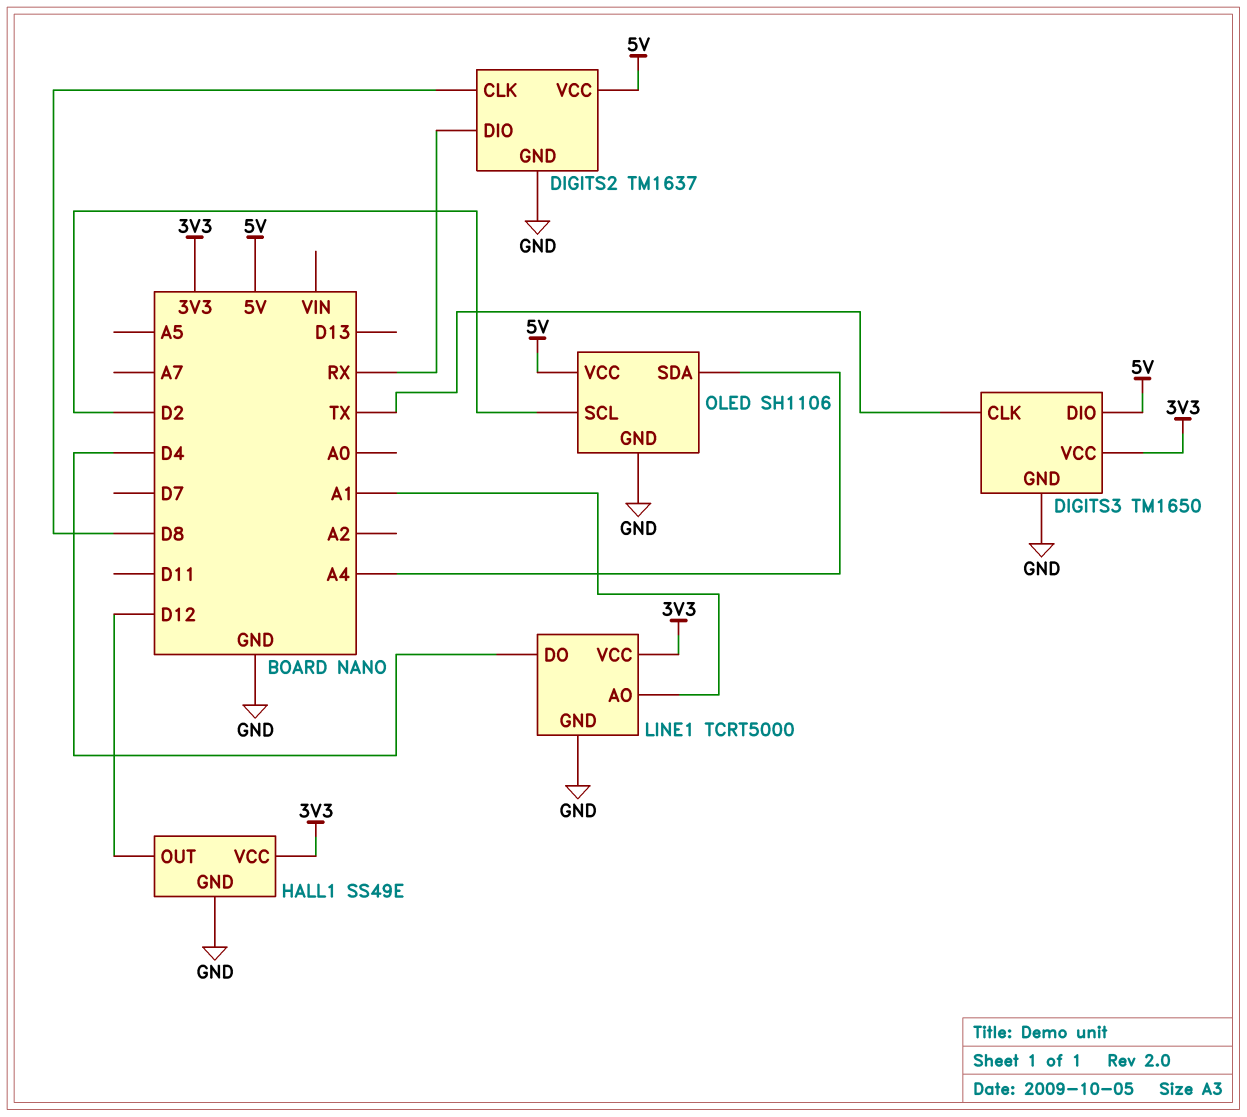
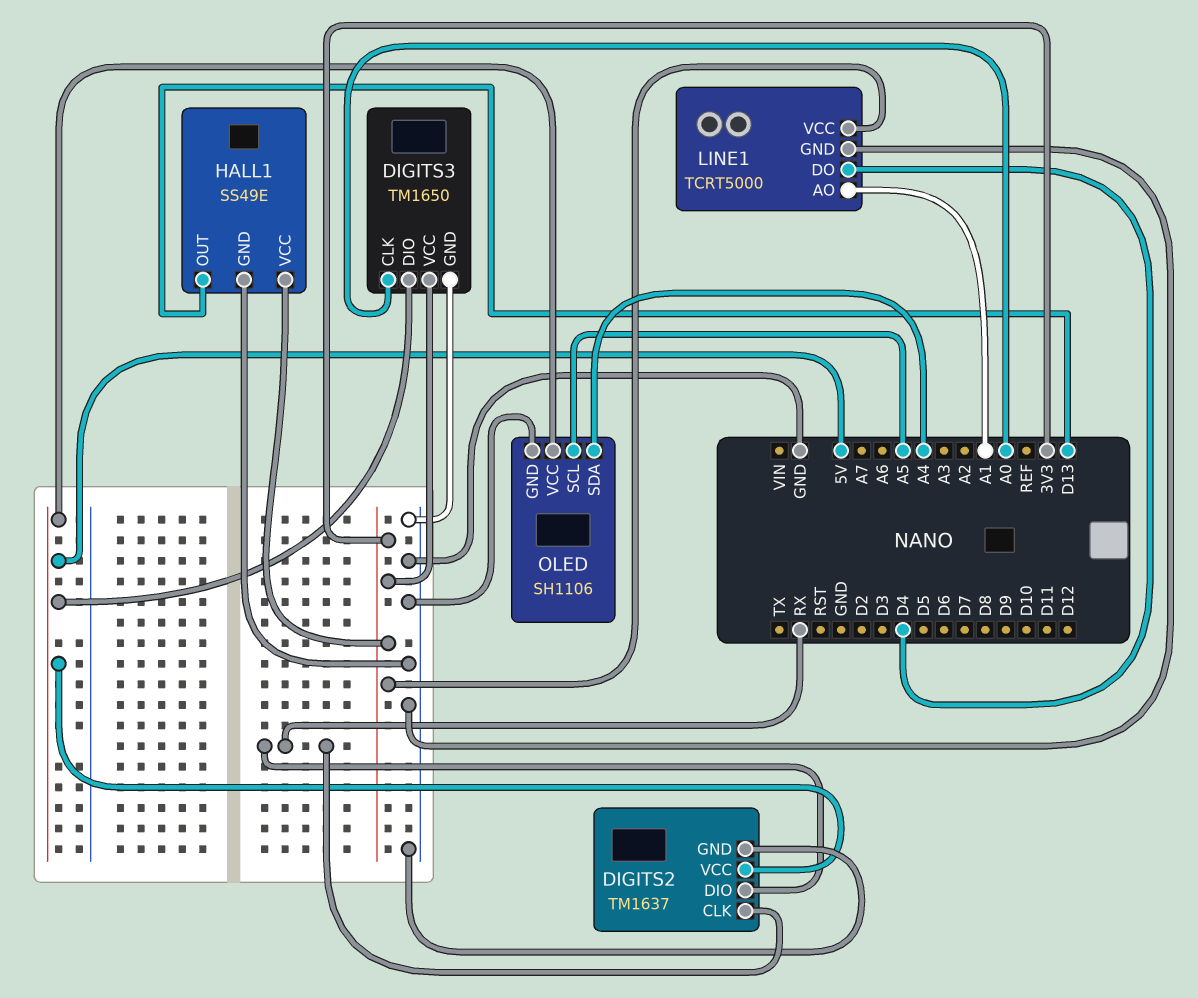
DIGITS2 pin CLK: D8 -> RX
DIGITS3 pin CLK: TX -> A0
HALL1 pin OUT: D12 -> D13
OLED pin SCL: D2 -> A5

